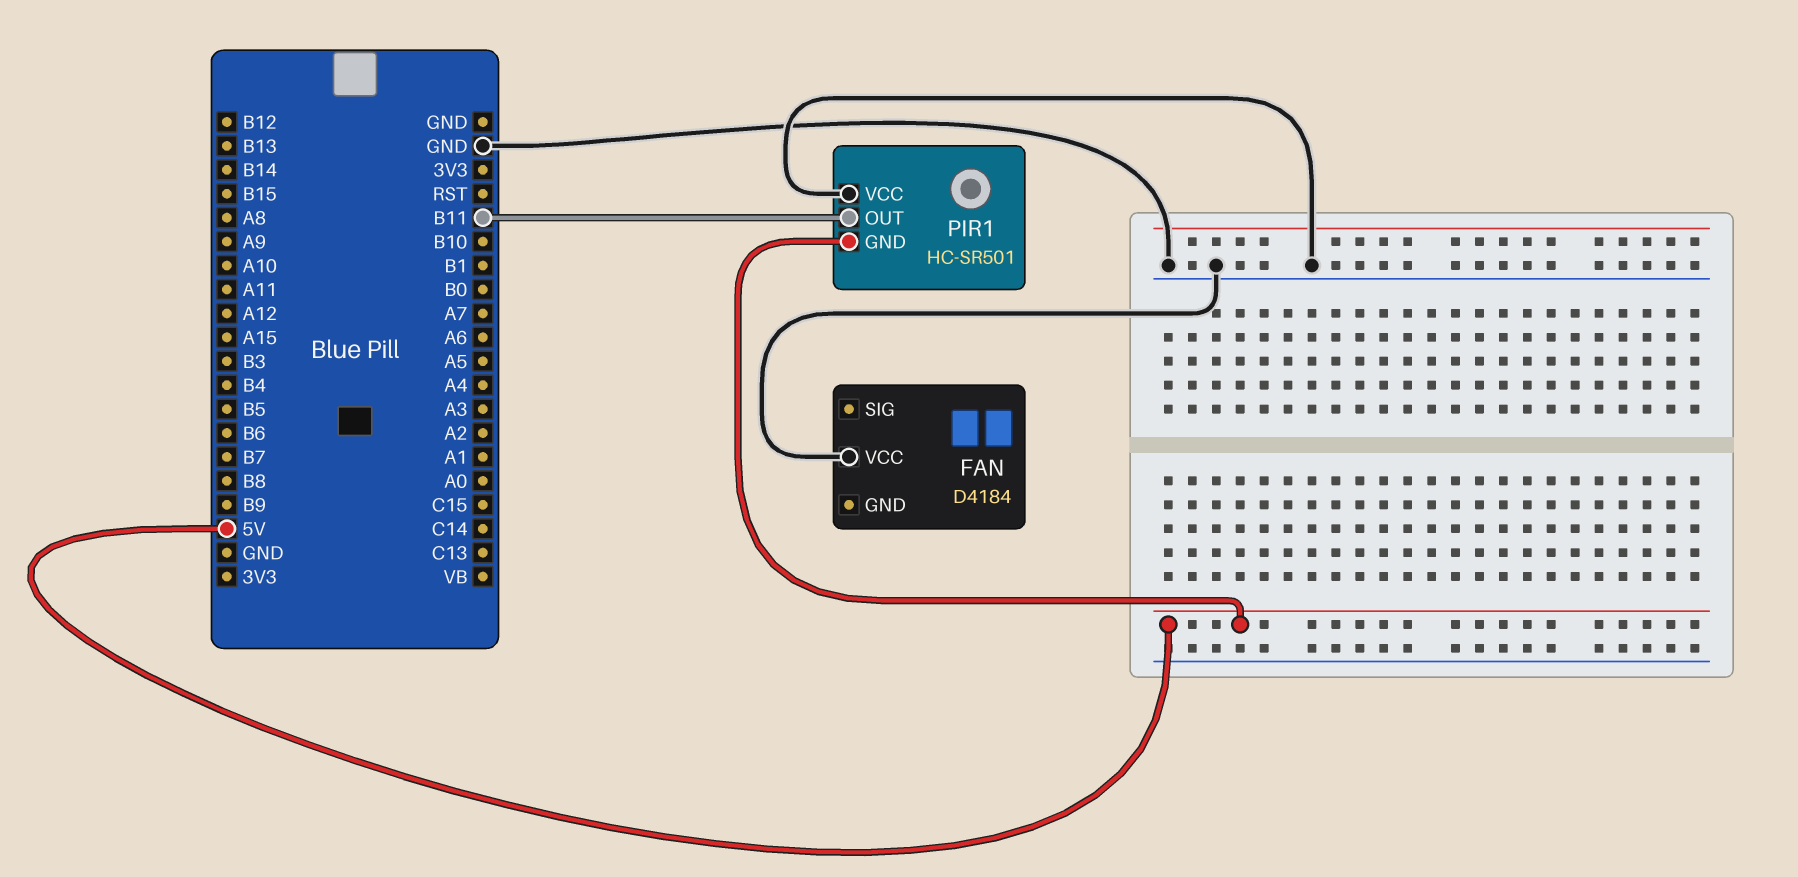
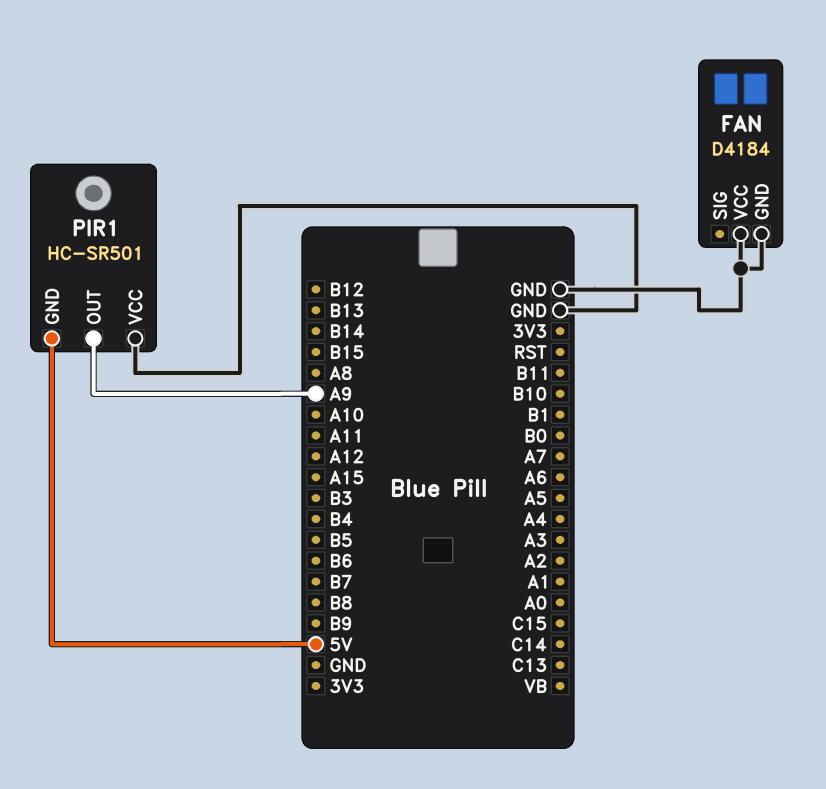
FAN pin GND: none -> GND
PIR1 pin OUT: B11 -> A9

